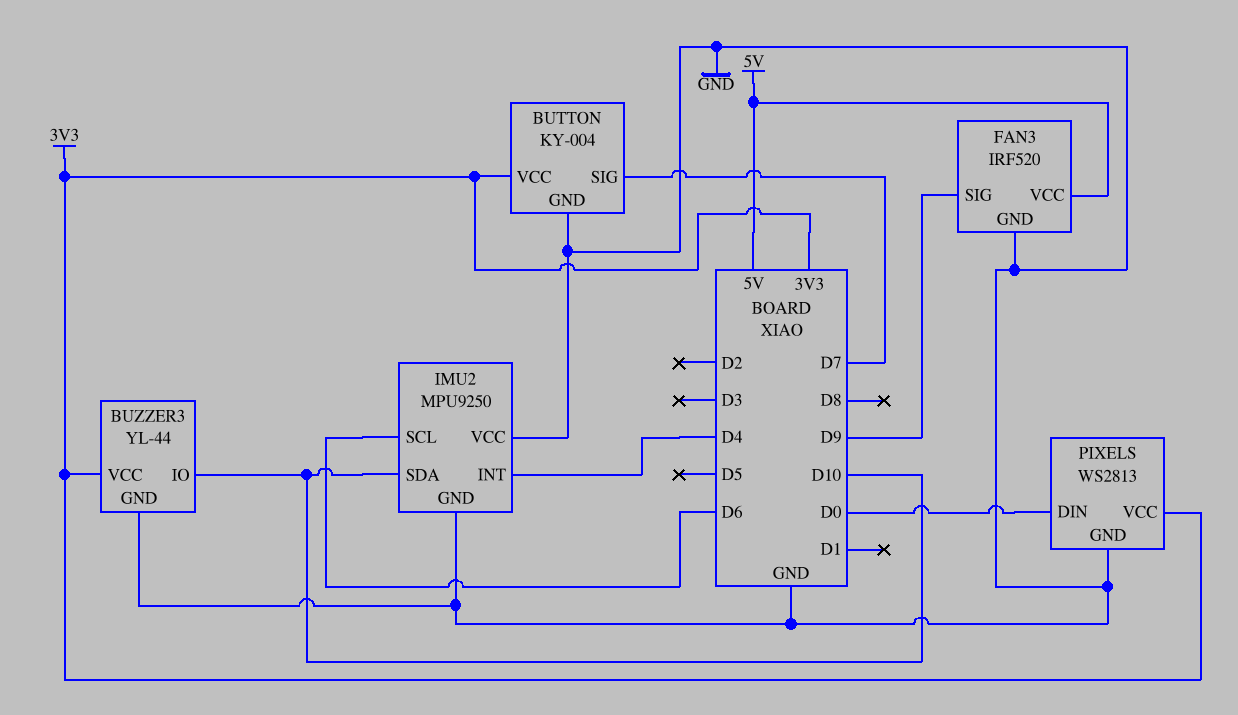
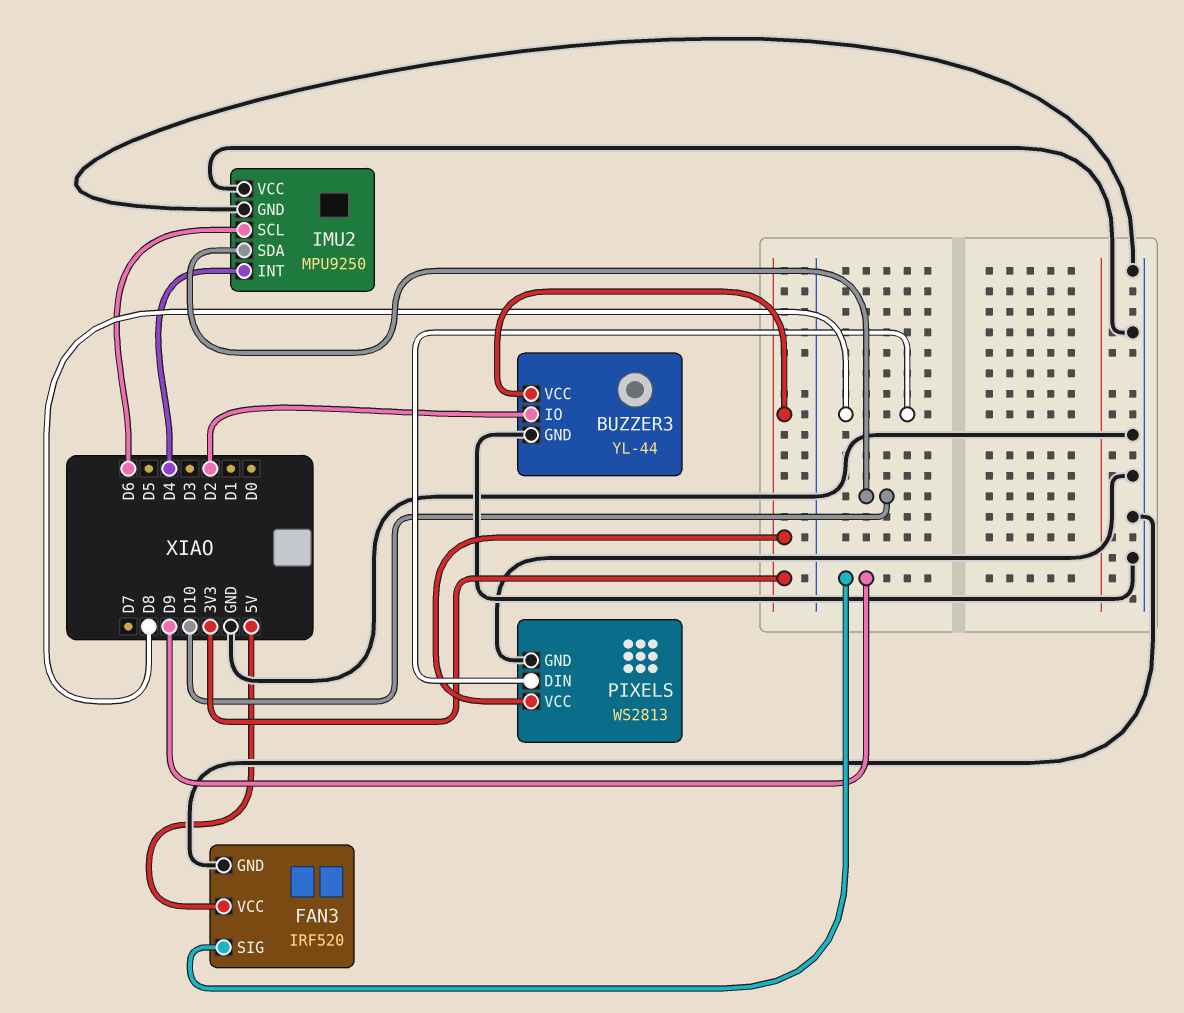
BUTTON: KY-004 -> none
BUTTON pin GND: GND -> none
BUTTON pin SIG: D7 -> none
BUTTON pin VCC: 3V3 -> none
BUZZER3 pin IO: D10 -> D2
PIXELS pin DIN: D0 -> D8

